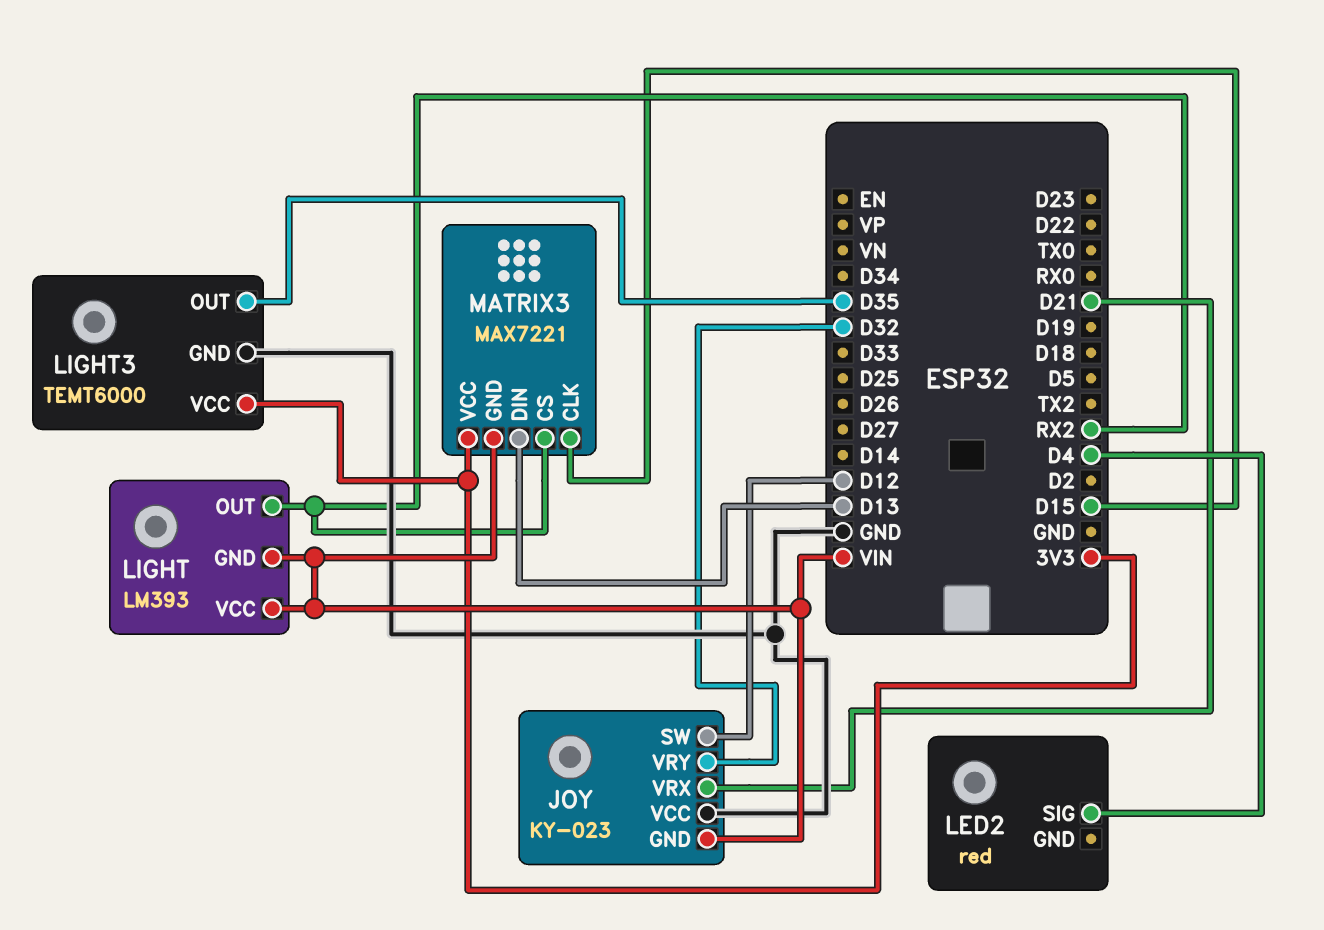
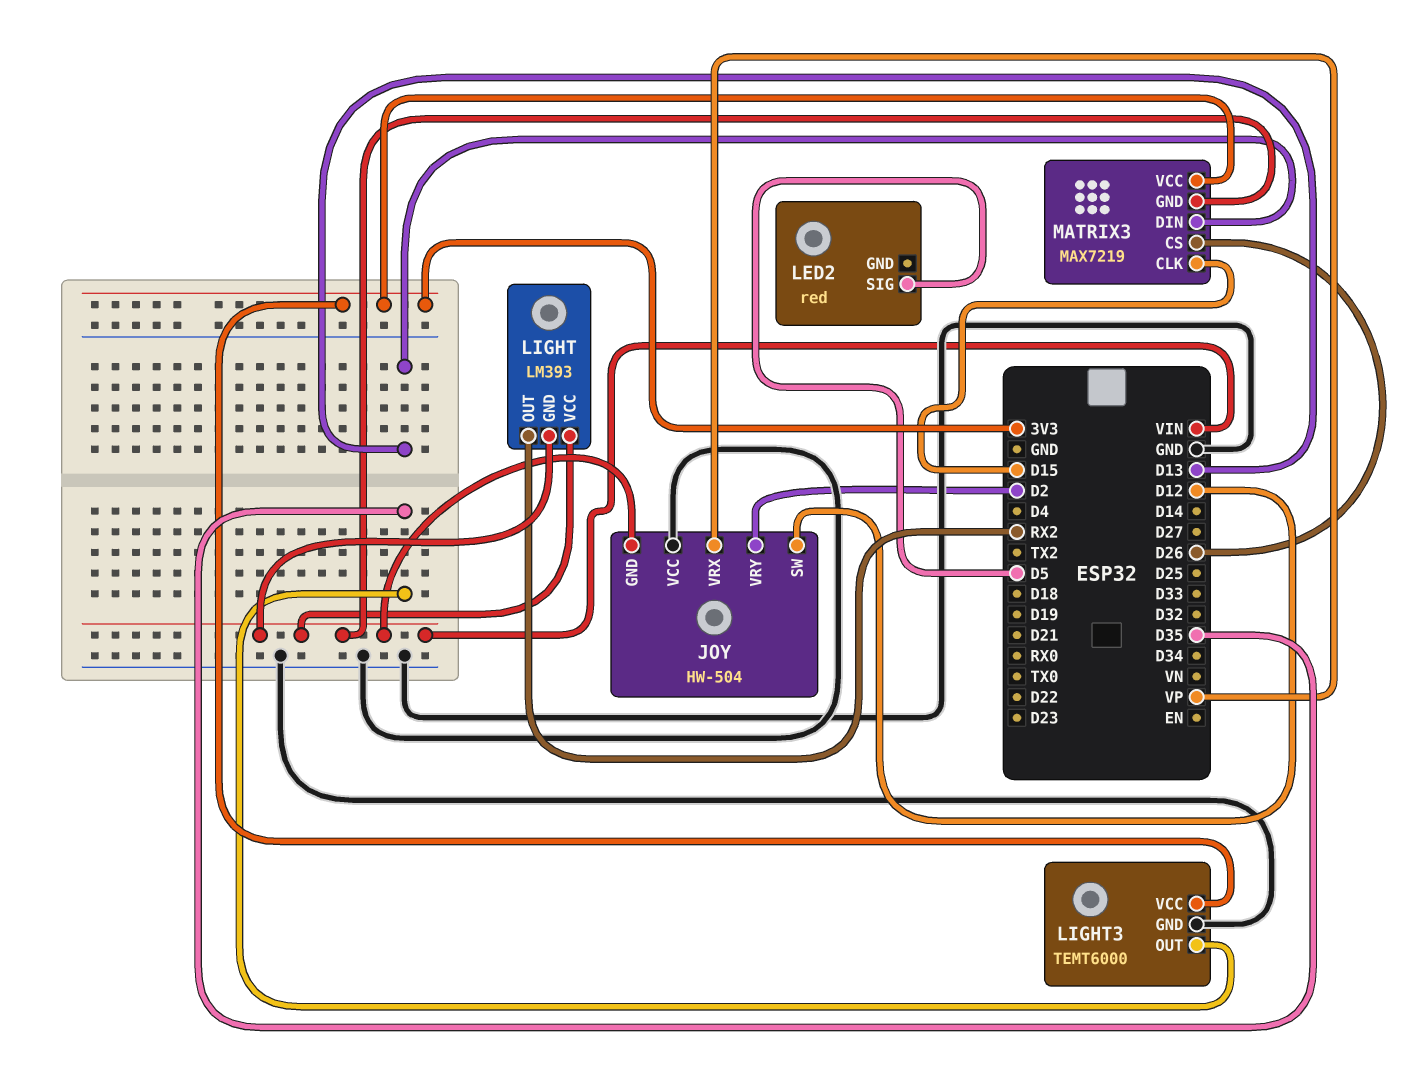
JOY: KY-023 -> HW-504
JOY pin VRX: D21 -> VP
JOY pin VRY: D32 -> D2
LED2 pin SIG: D4 -> D5
MATRIX3: MAX7221 -> MAX7219
MATRIX3 pin CS: RX2 -> D26

